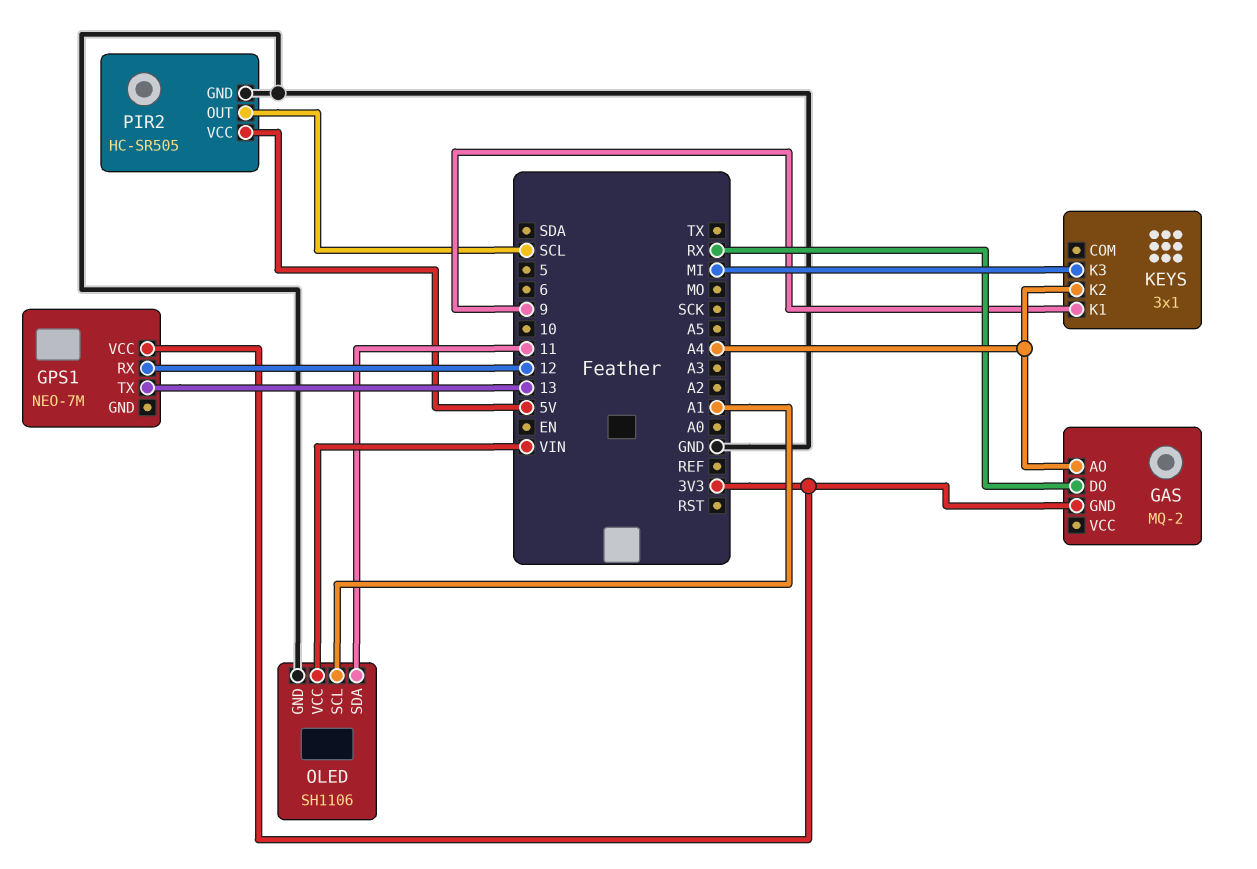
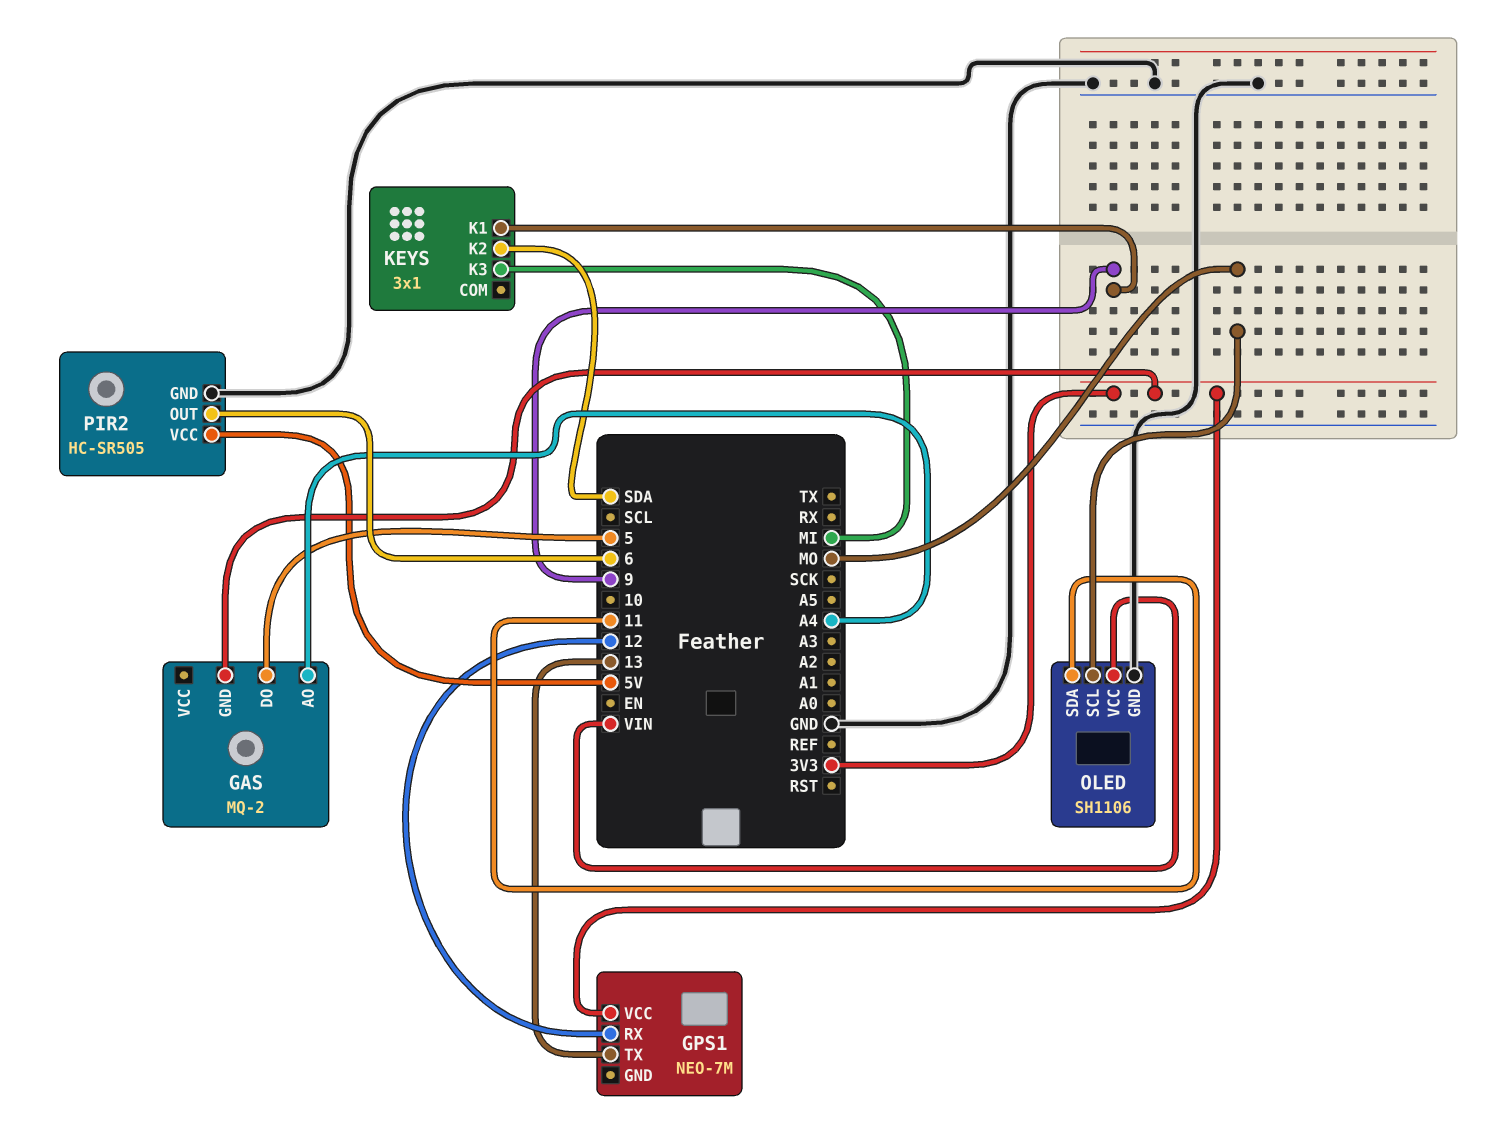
GAS pin DO: RX -> 5
KEYS pin K2: A4 -> SDA
OLED pin SCL: A1 -> MO
PIR2 pin OUT: SCL -> 6

